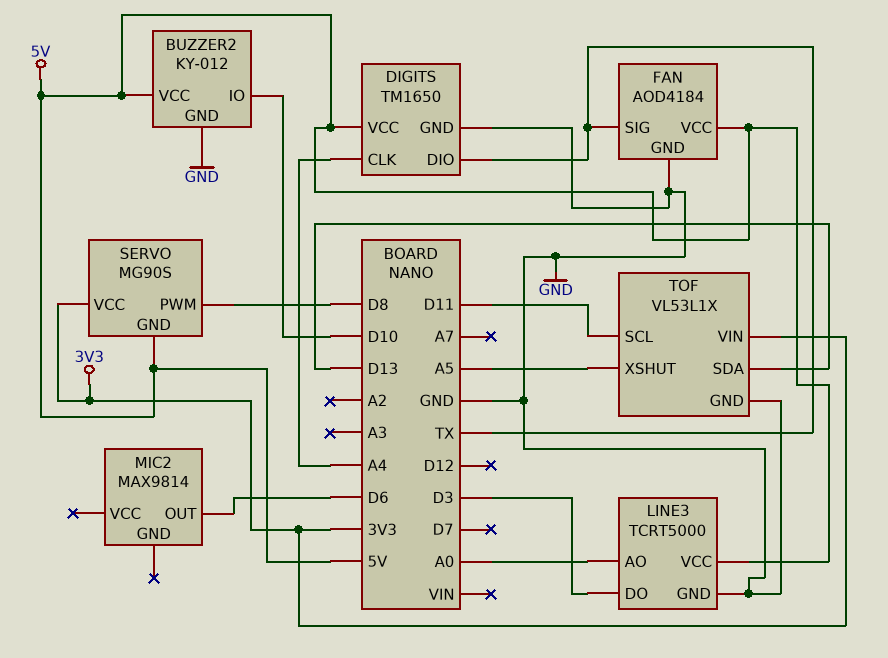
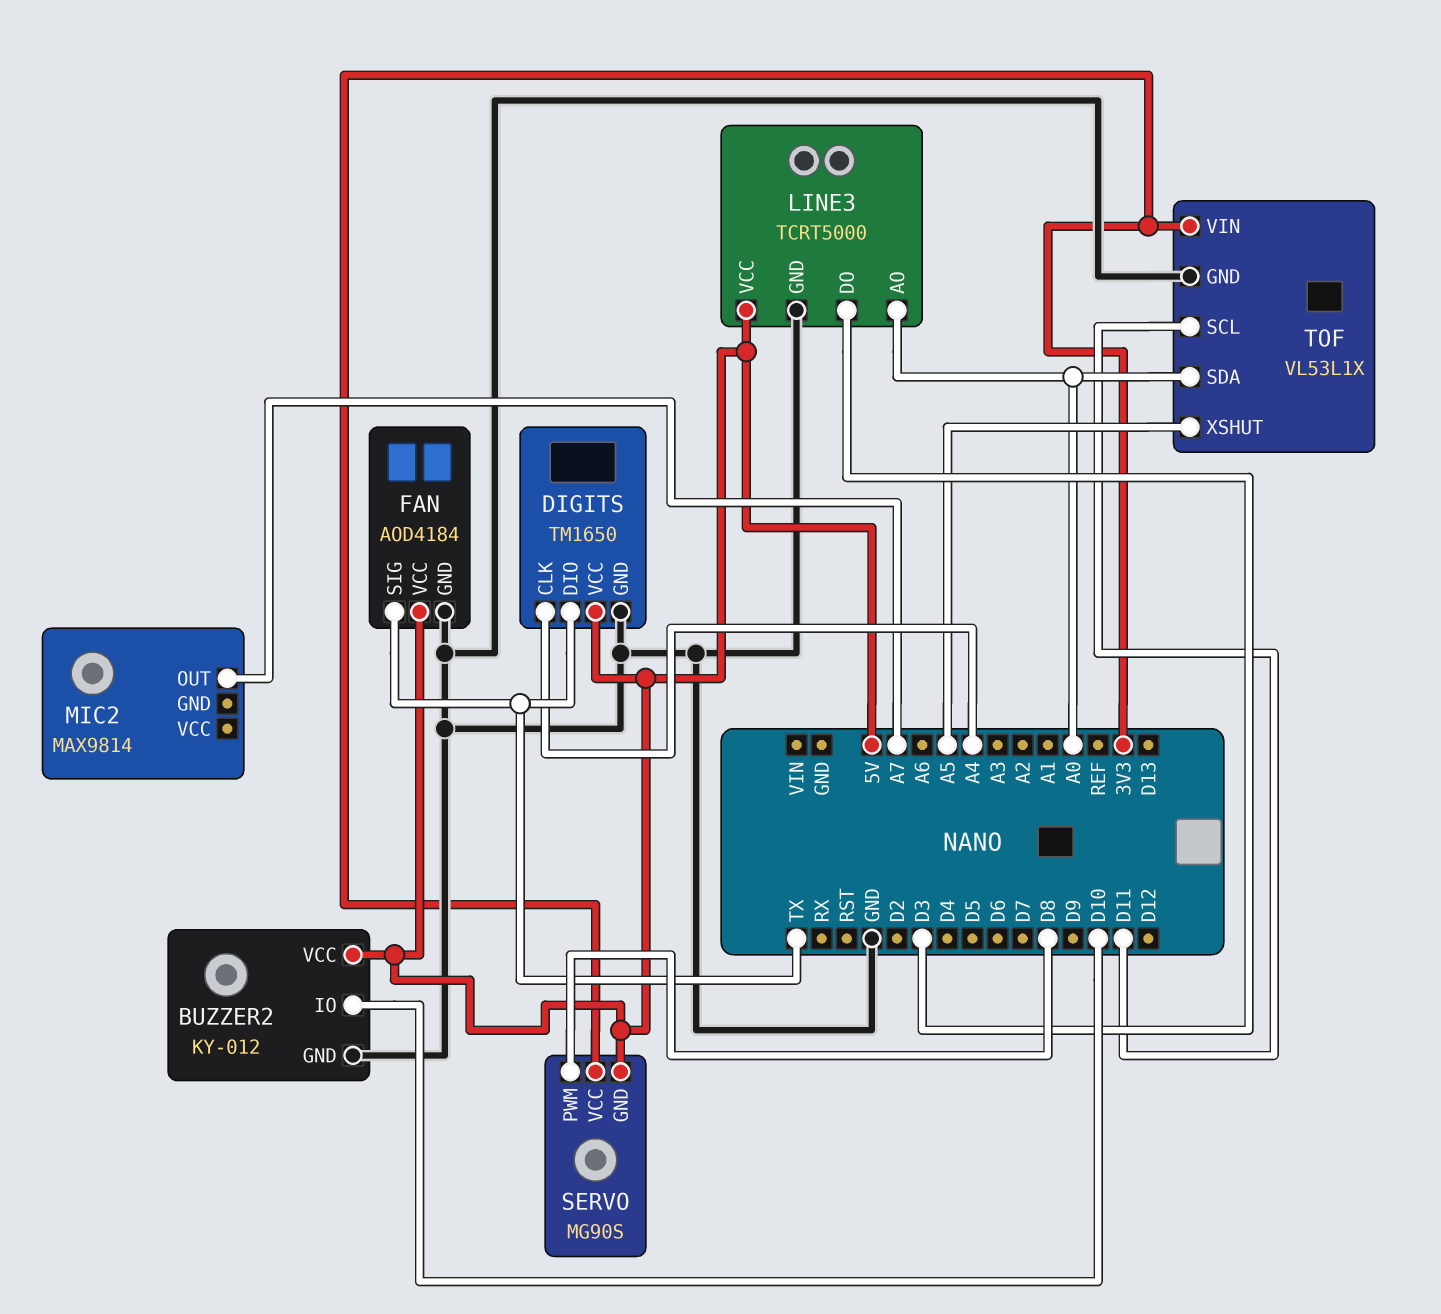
MIC2 pin OUT: D6 -> A7
TOF pin SDA: D13 -> A0

